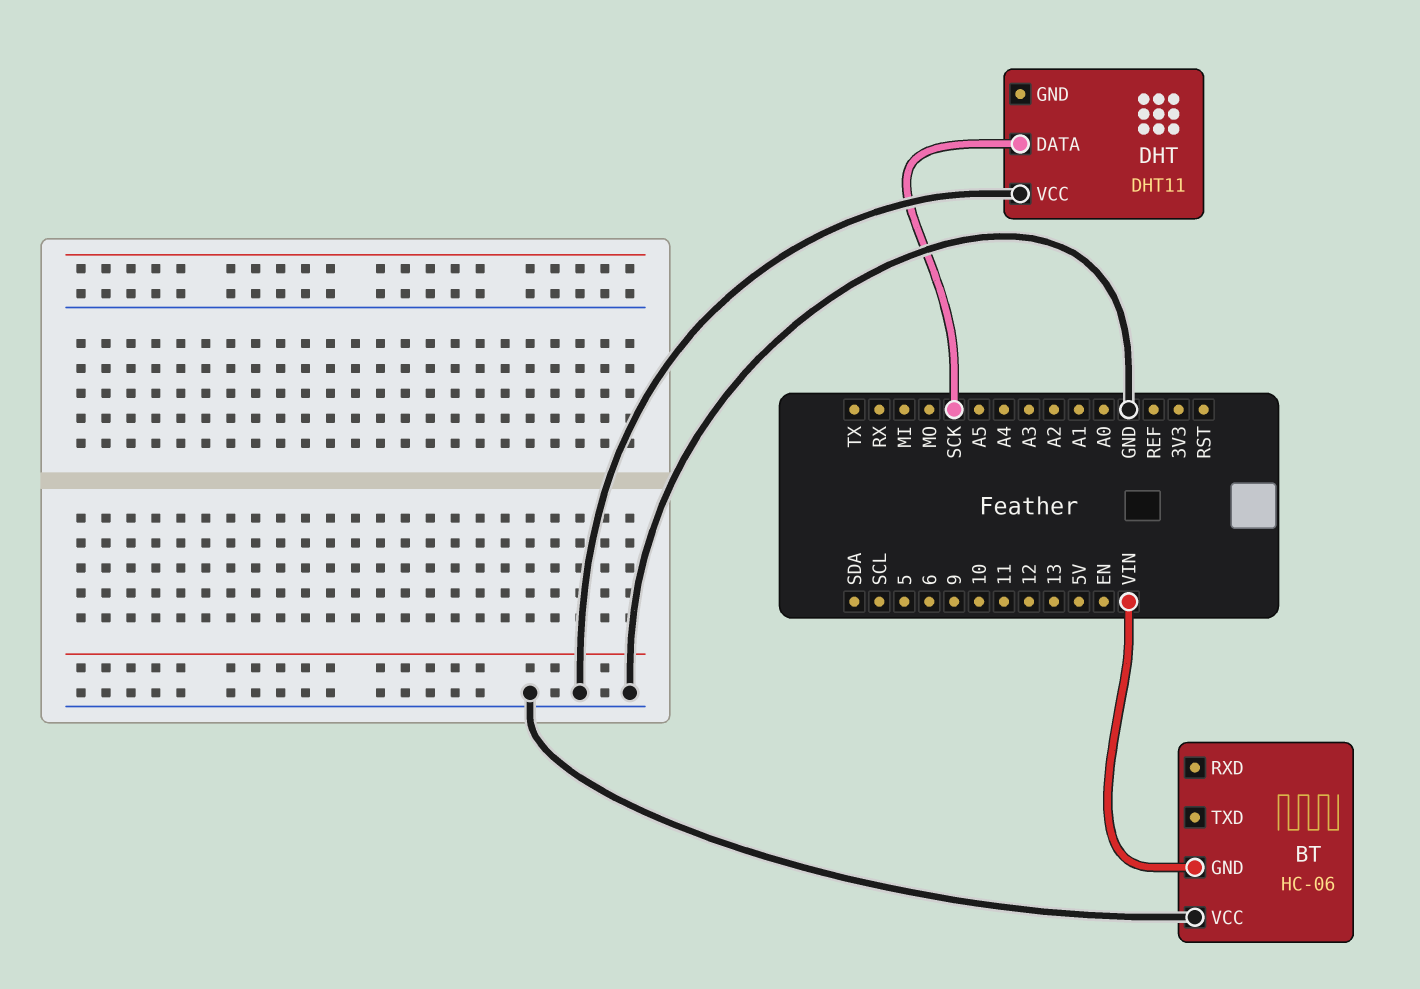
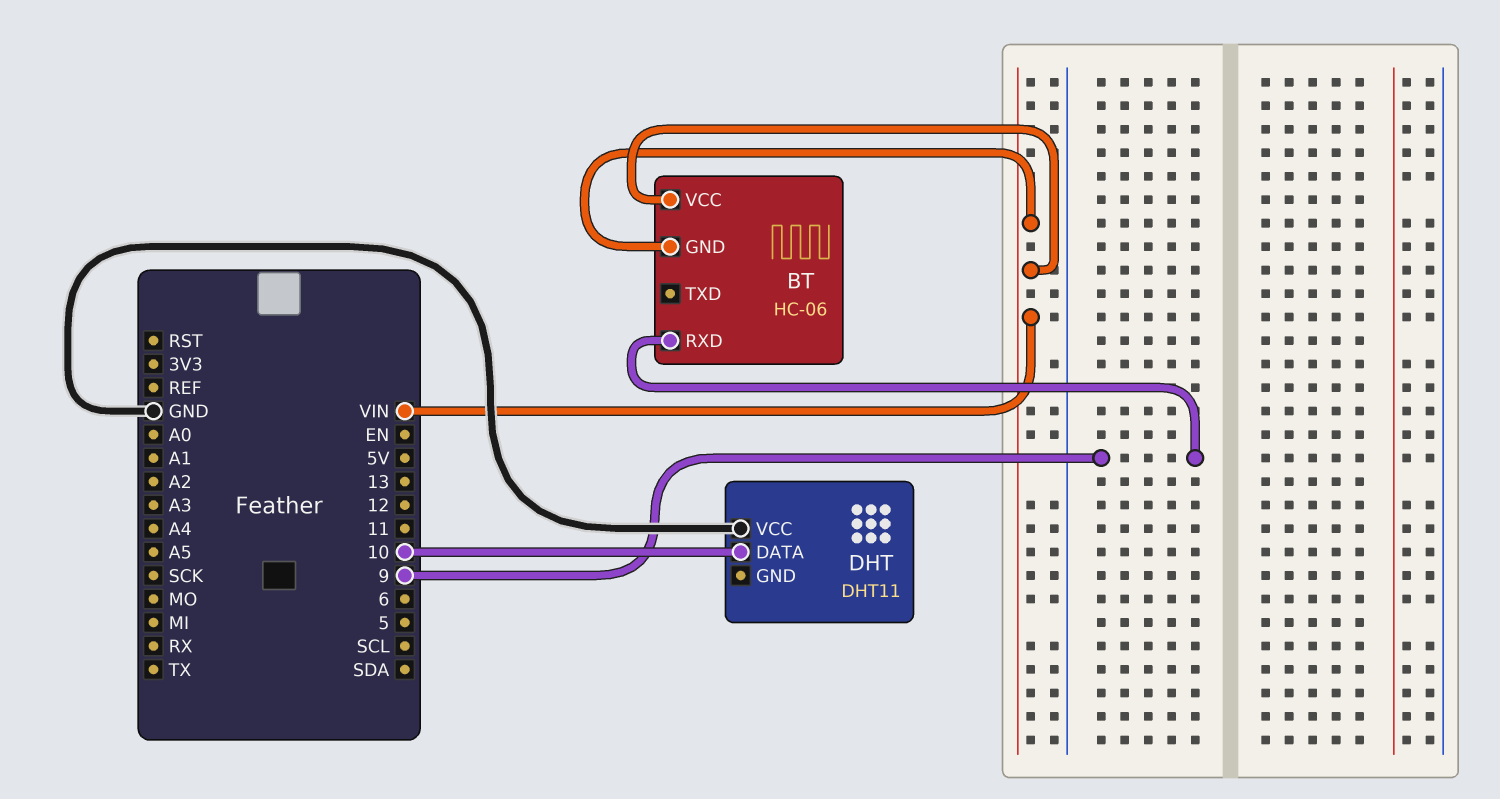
BT pin RXD: none -> 9
BT pin VCC: GND -> VIN
DHT pin DATA: SCK -> 10

